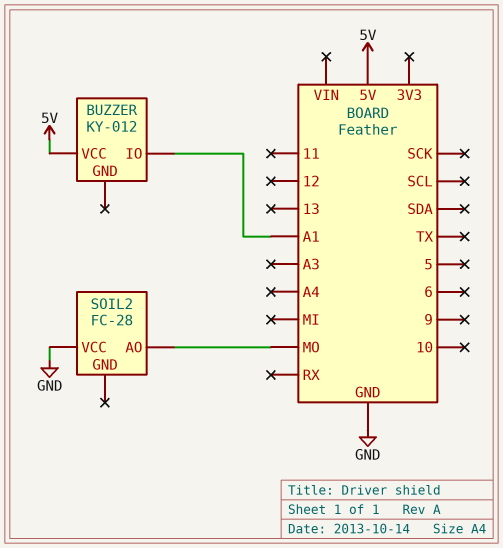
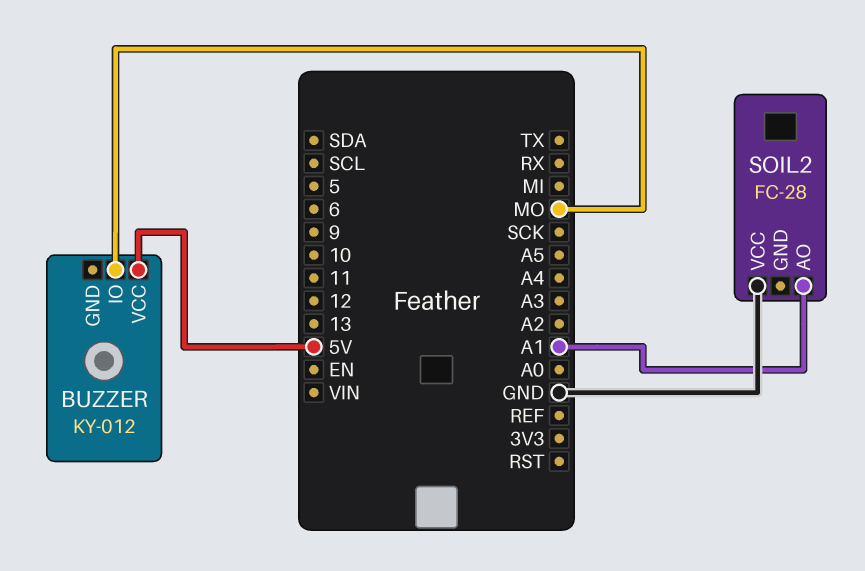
BUZZER pin IO: A1 -> MO
SOIL2 pin AO: MO -> A1

